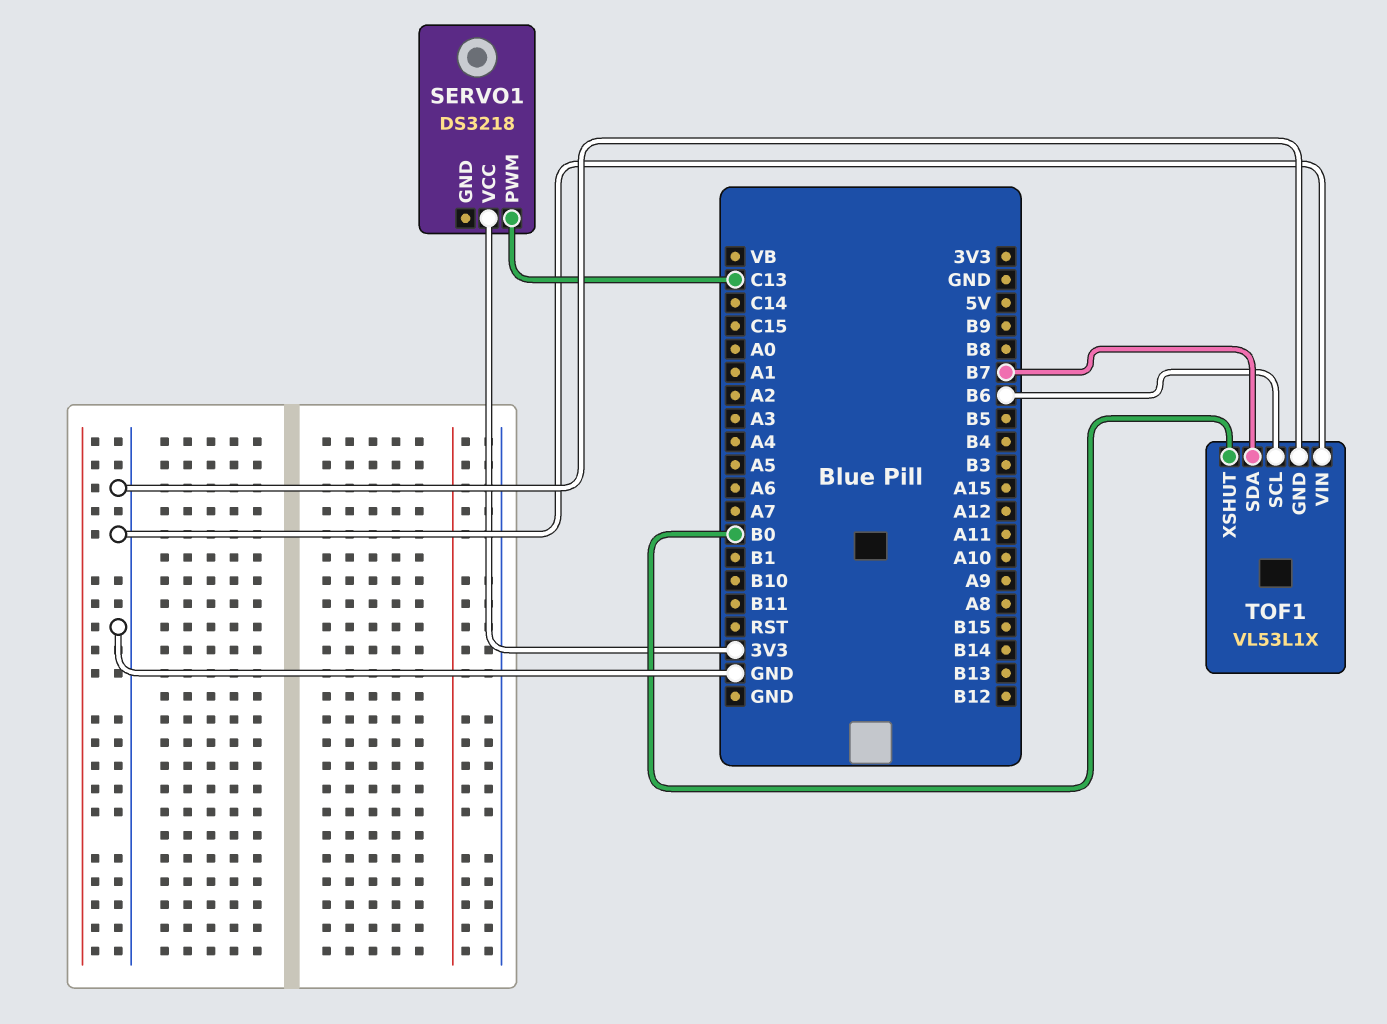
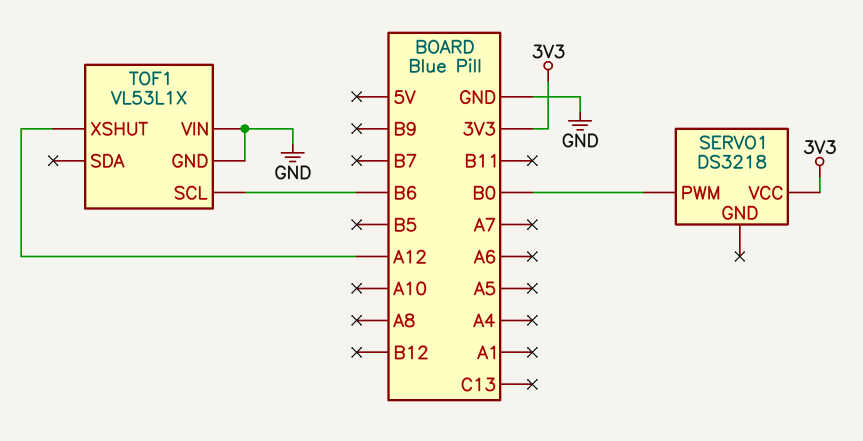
SERVO1 pin PWM: C13 -> B0
TOF1 pin SDA: B7 -> none
TOF1 pin XSHUT: B0 -> A12

